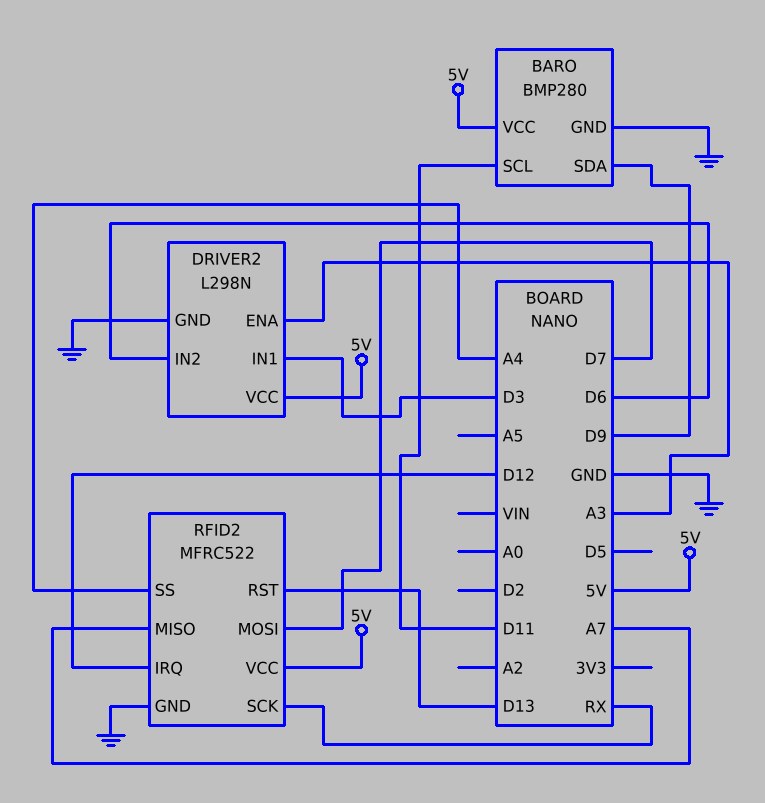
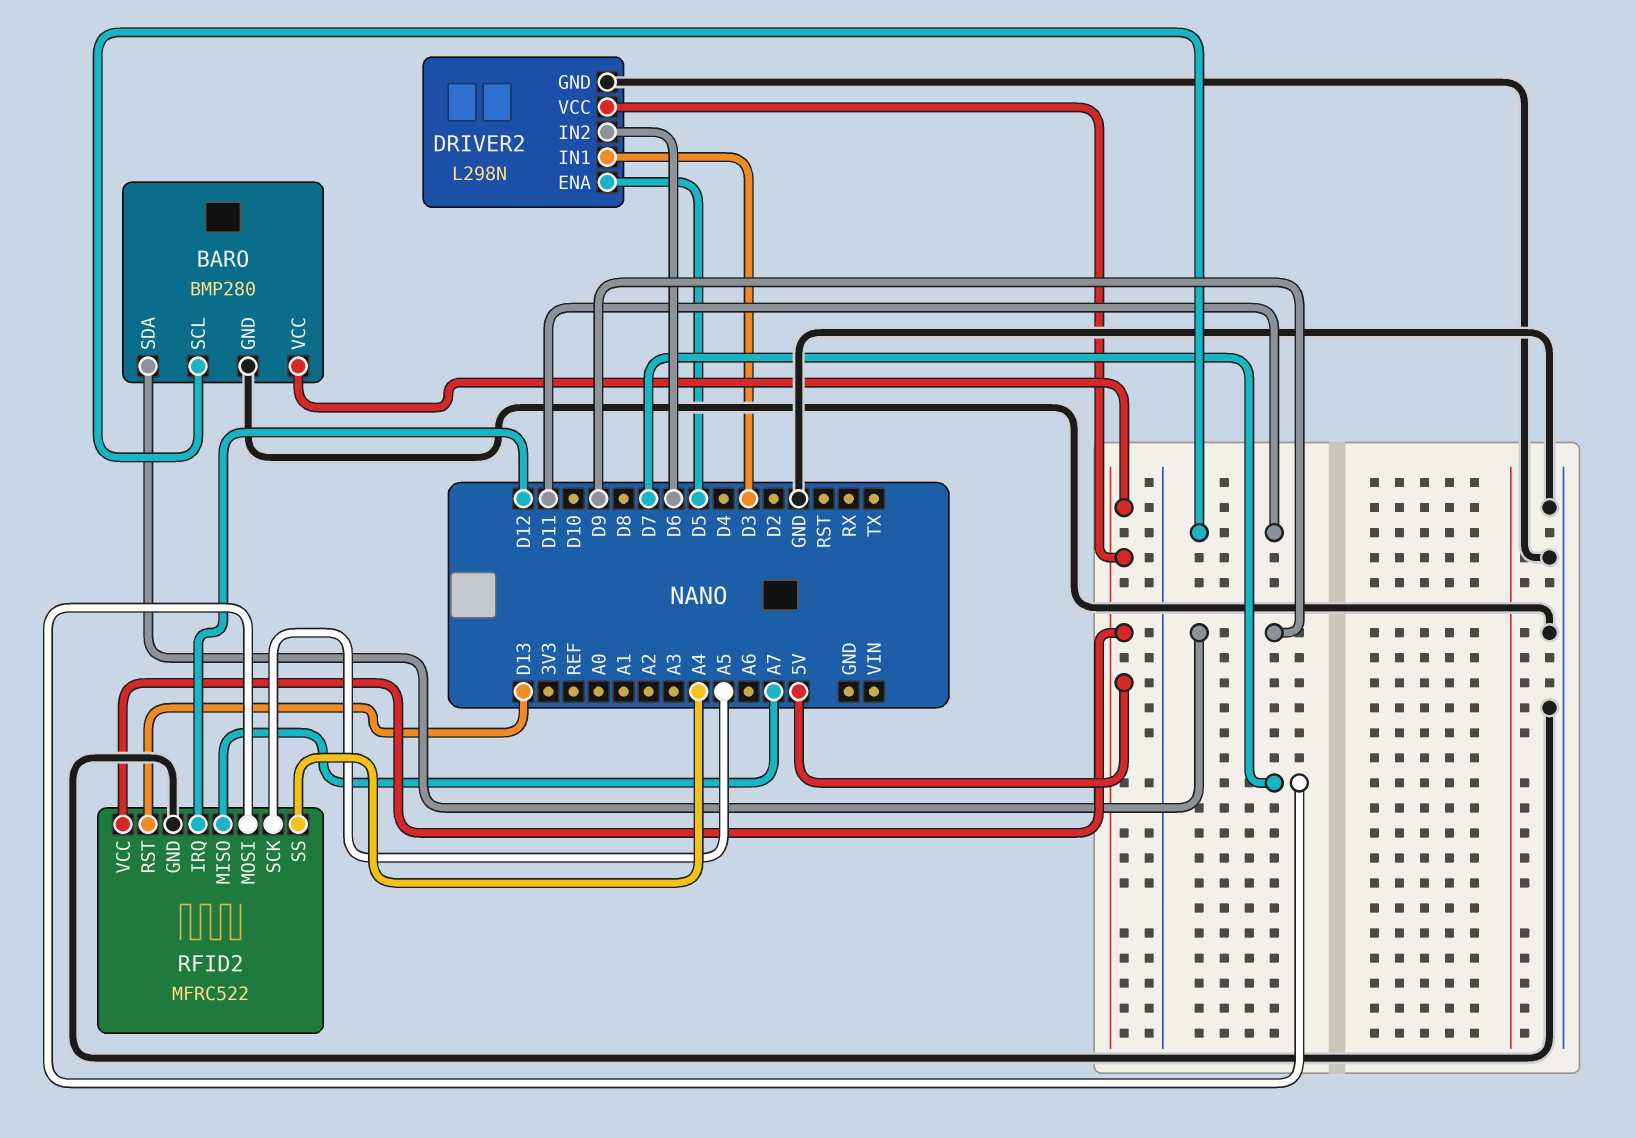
DRIVER2 pin ENA: A3 -> D5
RFID2 pin SCK: RX -> A5

